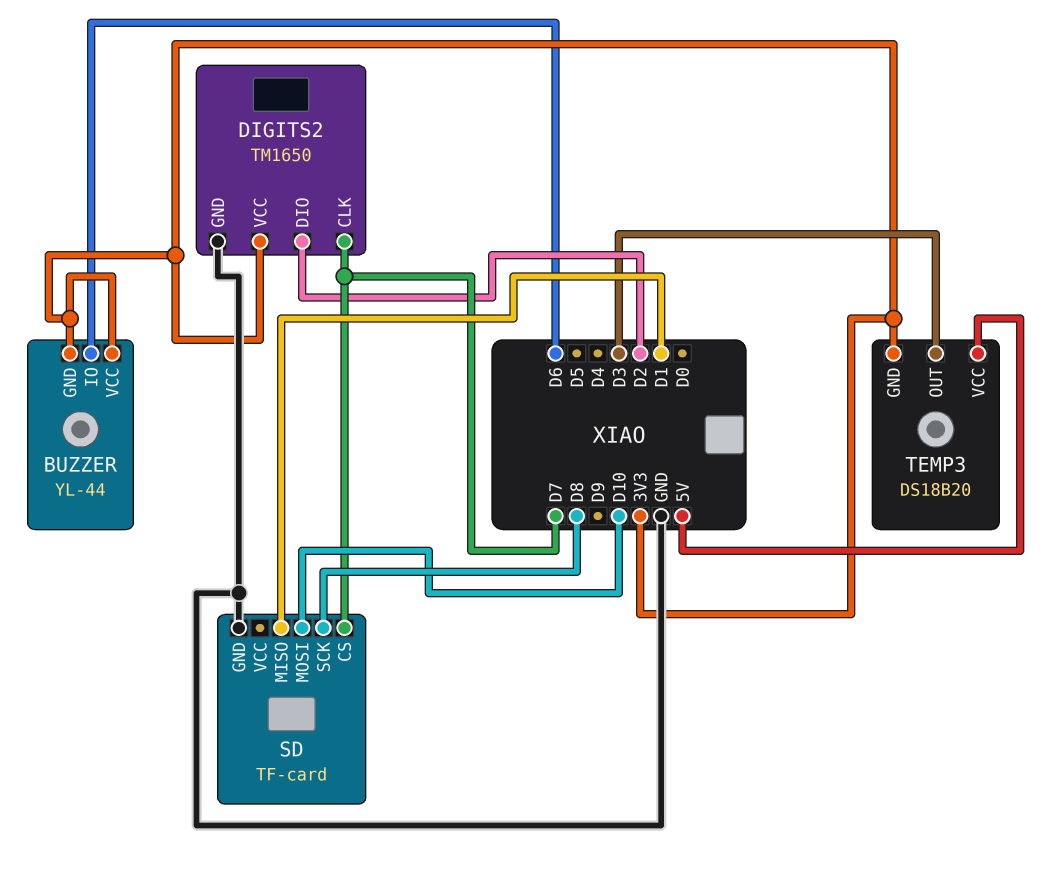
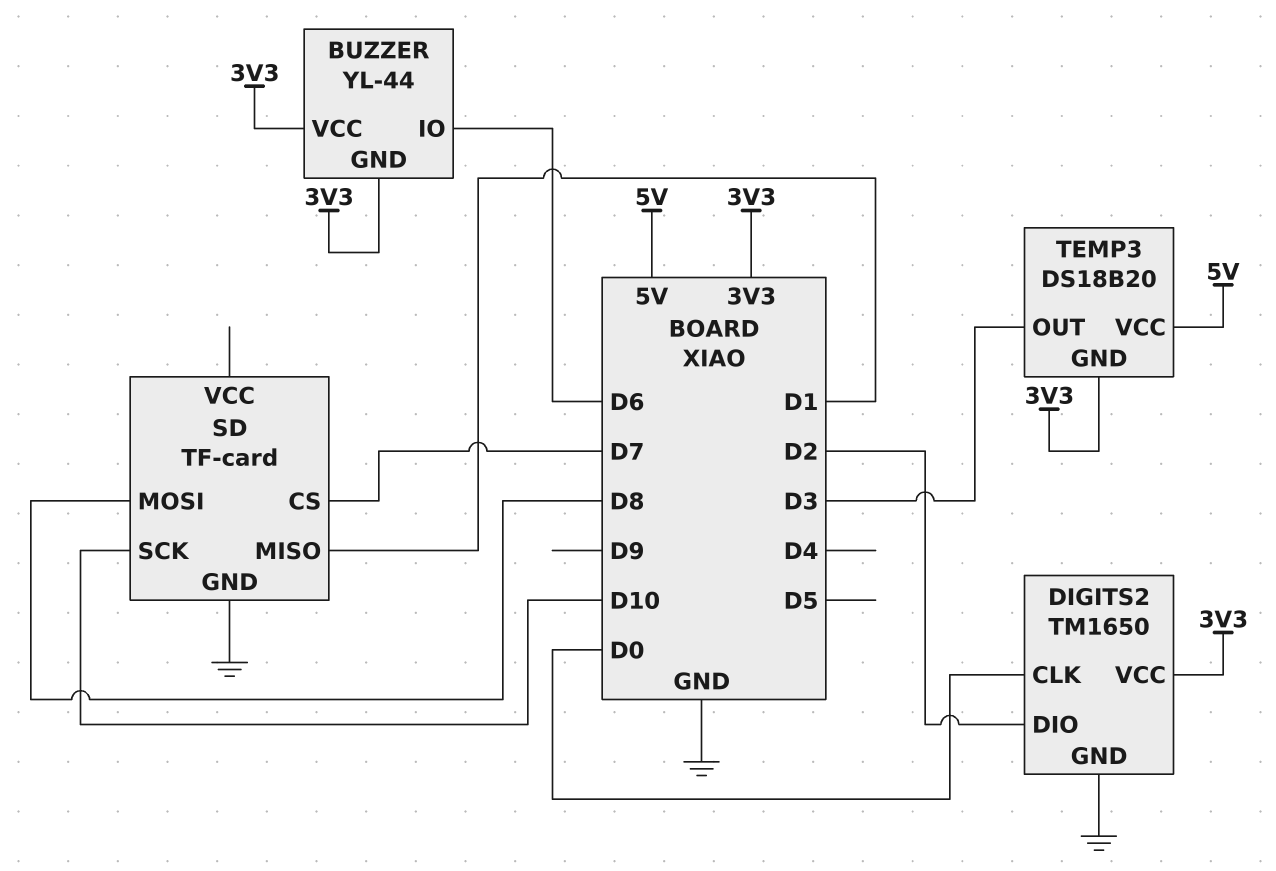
DIGITS2 pin CLK: D7 -> D0
SD pin MOSI: D10 -> D8
SD pin SCK: D8 -> D10

